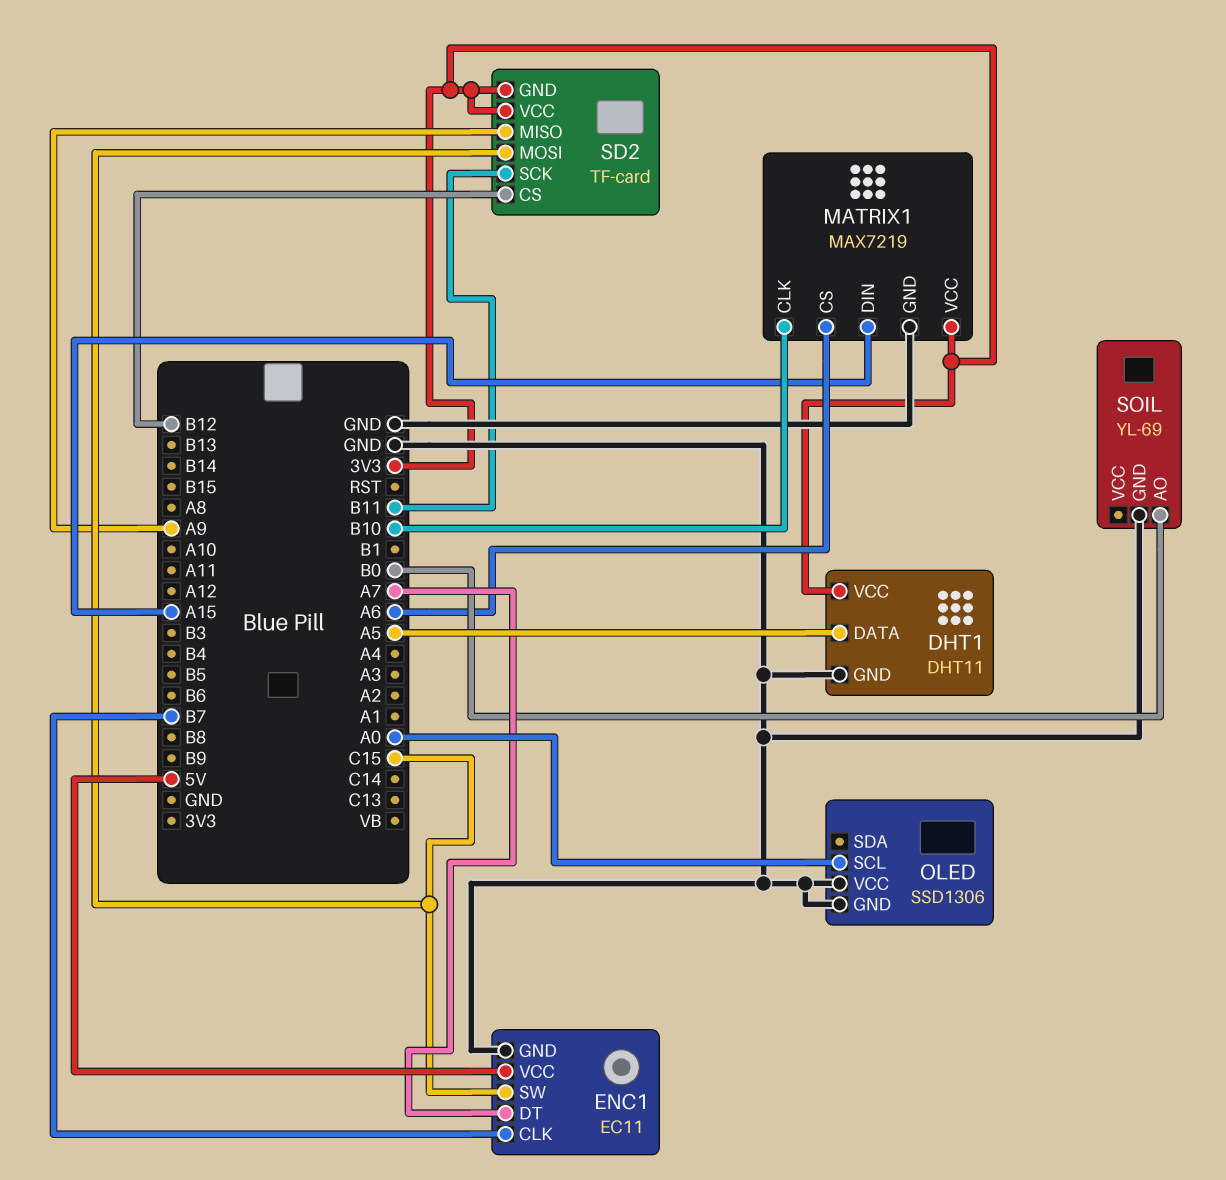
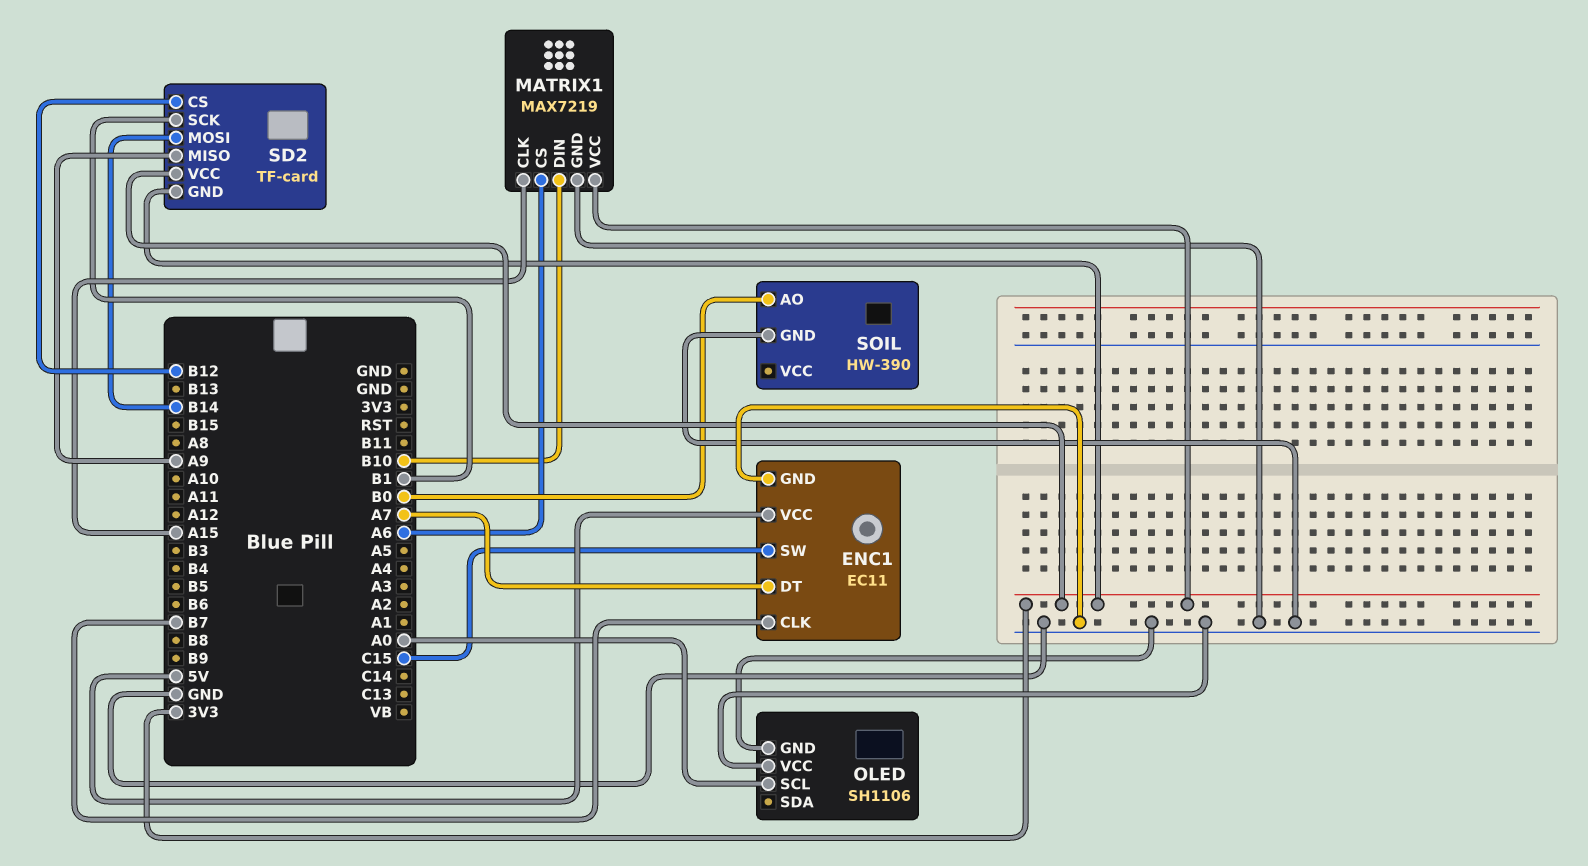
DHT1: DHT11 -> none
DHT1 pin DATA: A5 -> none
DHT1 pin GND: GND -> none
DHT1 pin VCC: 3V3 -> none
MATRIX1 pin CLK: B10 -> A15
MATRIX1 pin DIN: A15 -> B10
OLED: SSD1306 -> SH1106
SD2 pin MOSI: C15 -> B14
SD2 pin SCK: B11 -> B1
SOIL: YL-69 -> HW-390

